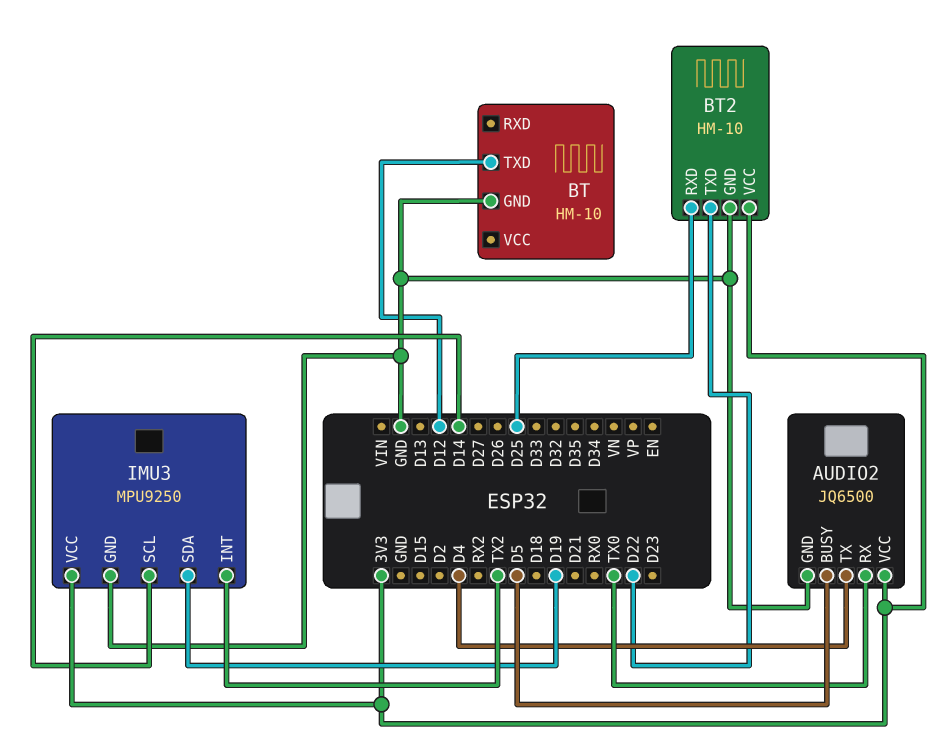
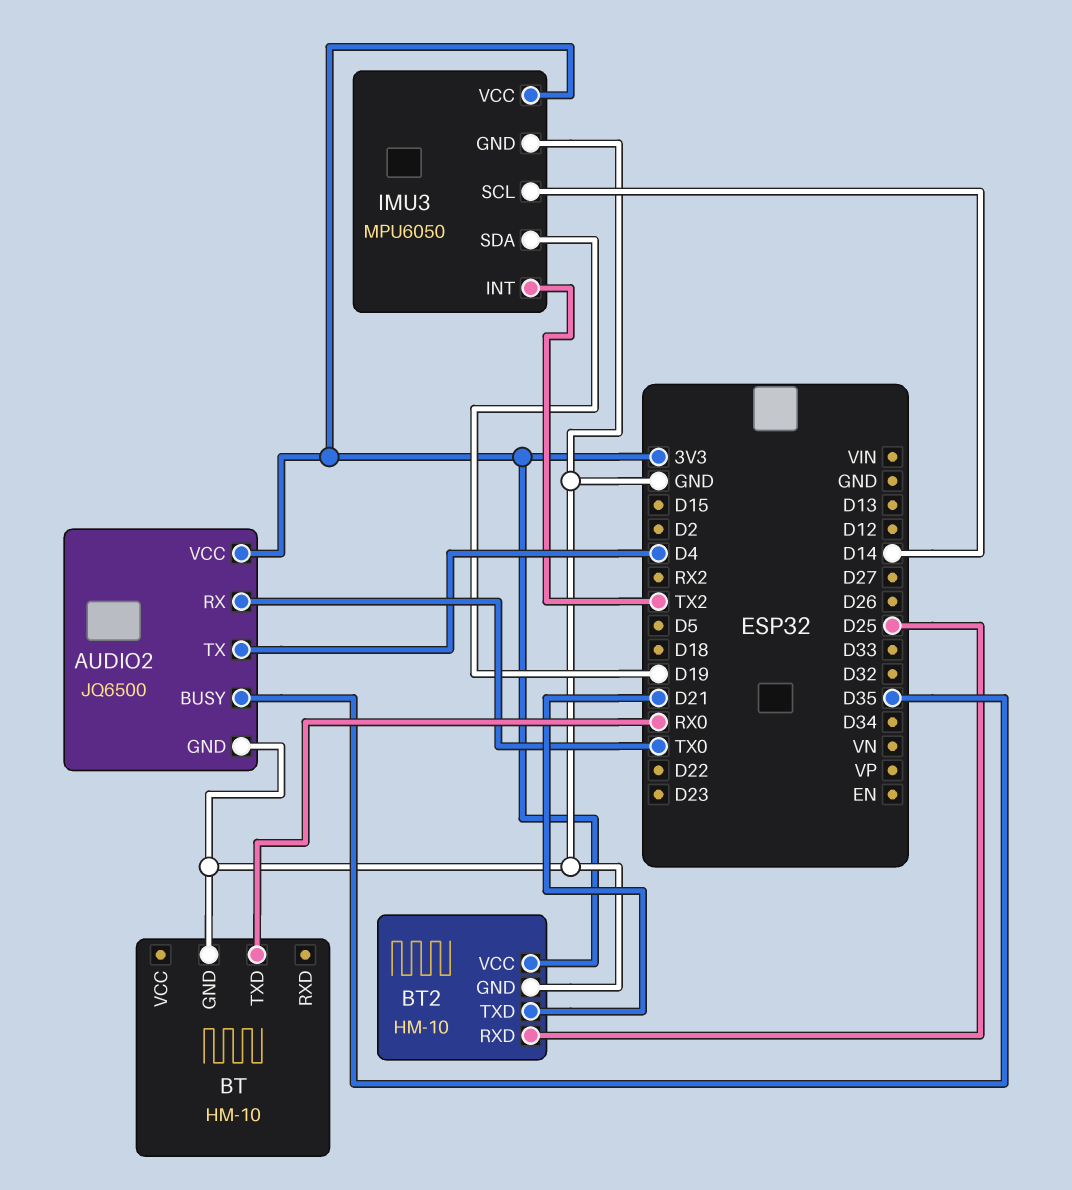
AUDIO2 pin BUSY: D5 -> D35
BT pin TXD: D12 -> RX0
BT2 pin TXD: D22 -> D21
IMU3: MPU9250 -> MPU6050

